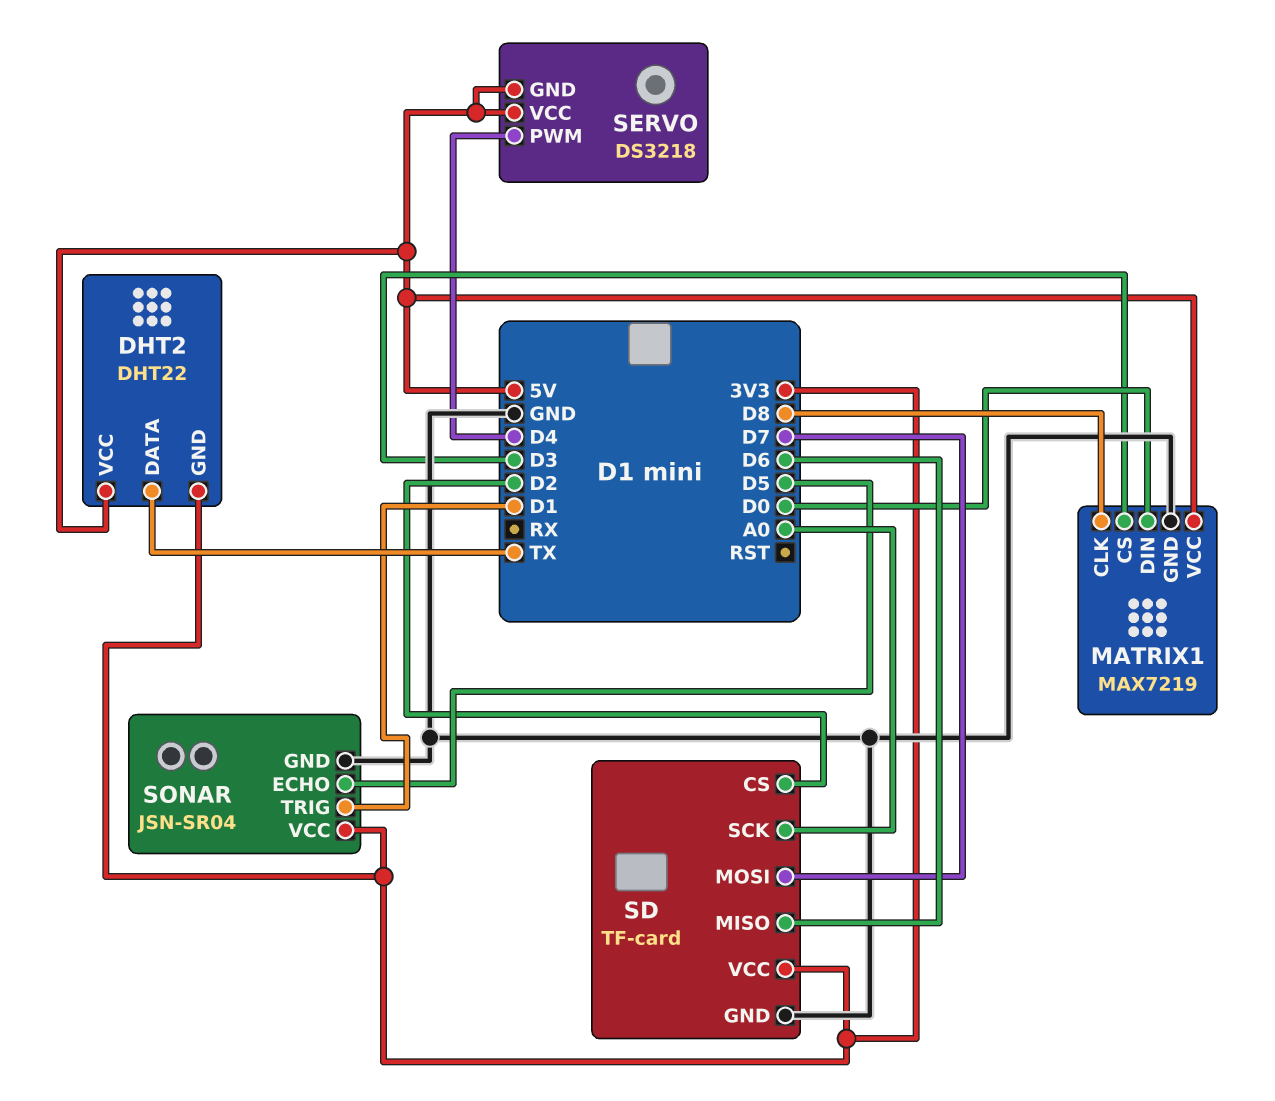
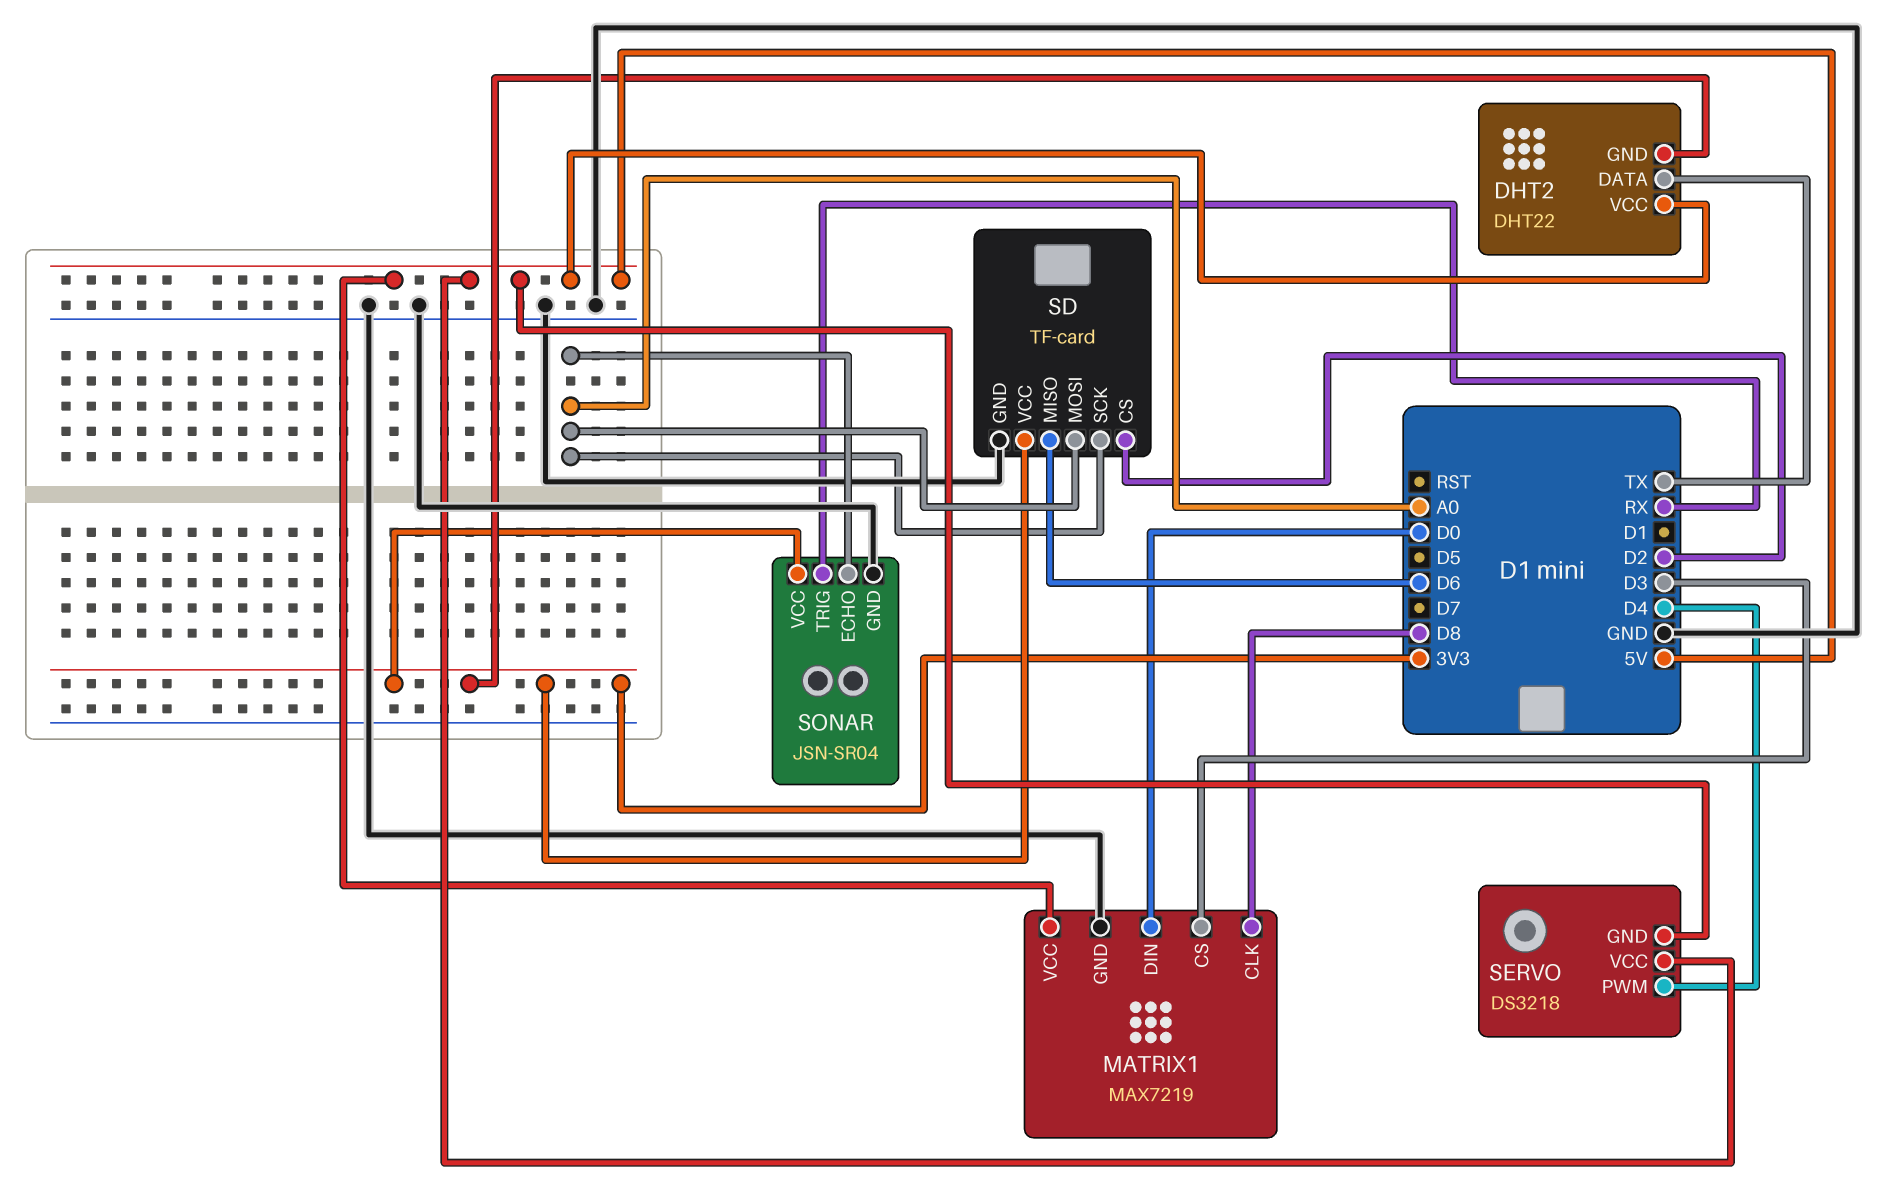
SD pin MOSI: D7 -> A0
SONAR pin ECHO: D5 -> A0
SONAR pin TRIG: D1 -> RX

